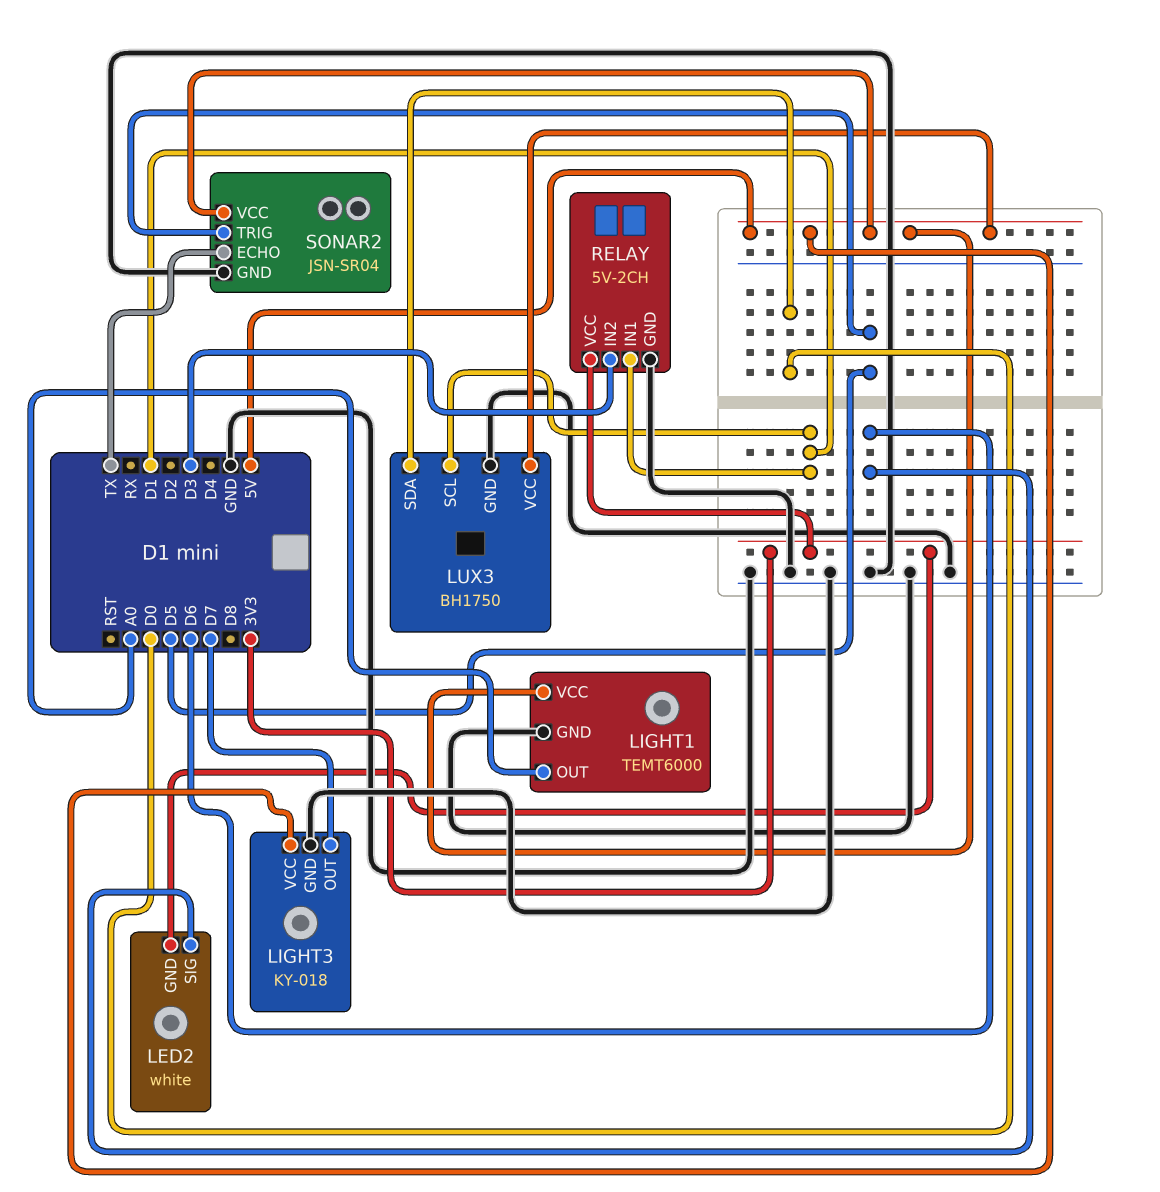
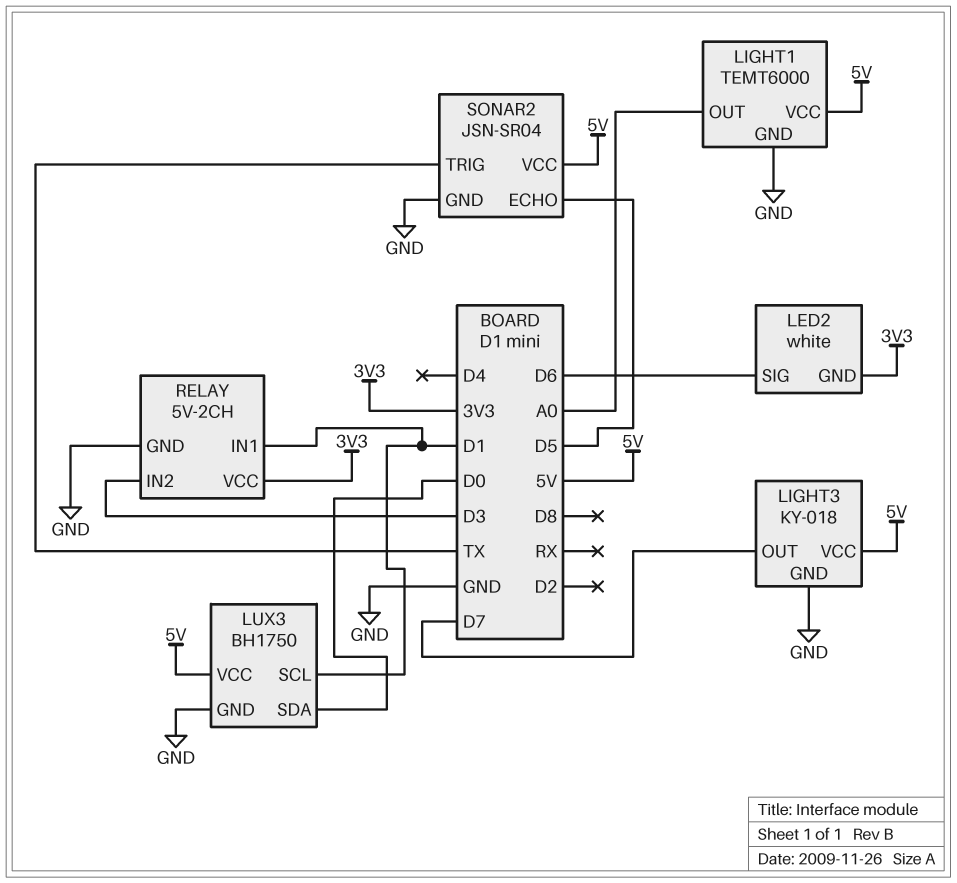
SONAR2 pin ECHO: TX -> D5
SONAR2 pin TRIG: D5 -> TX

